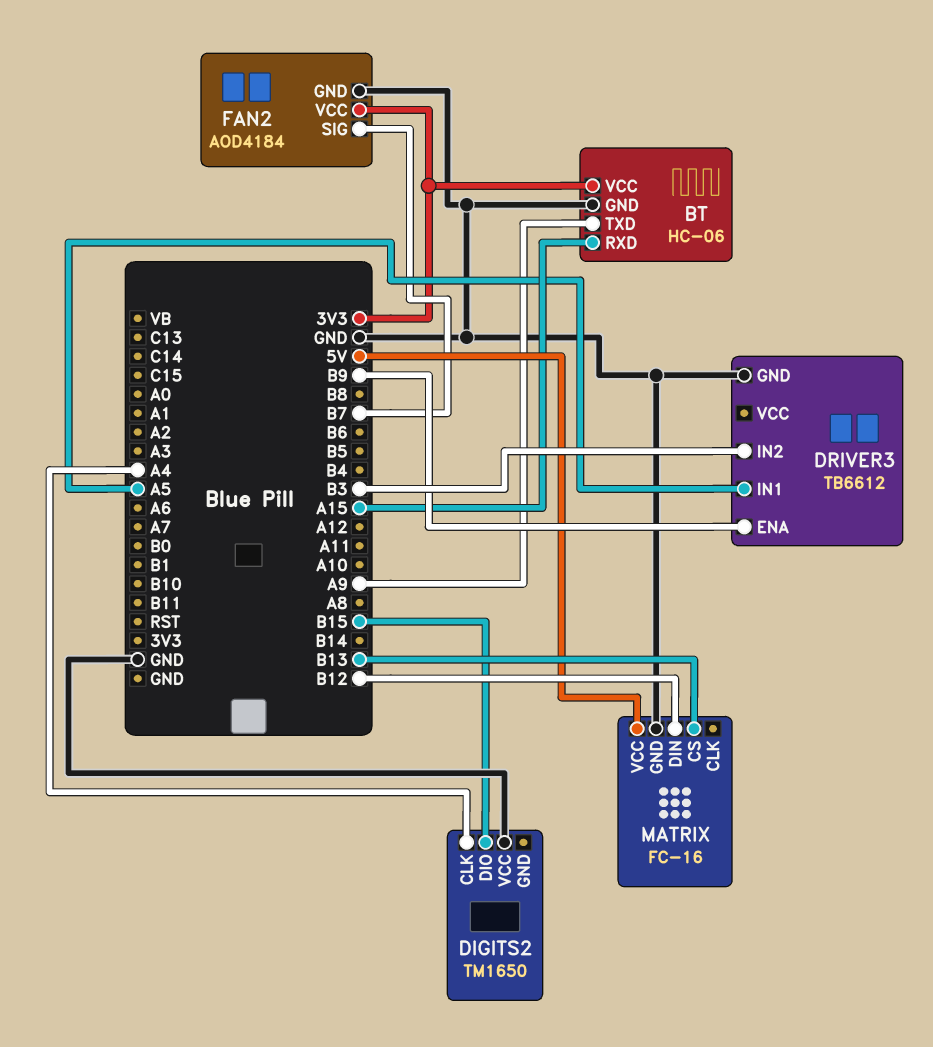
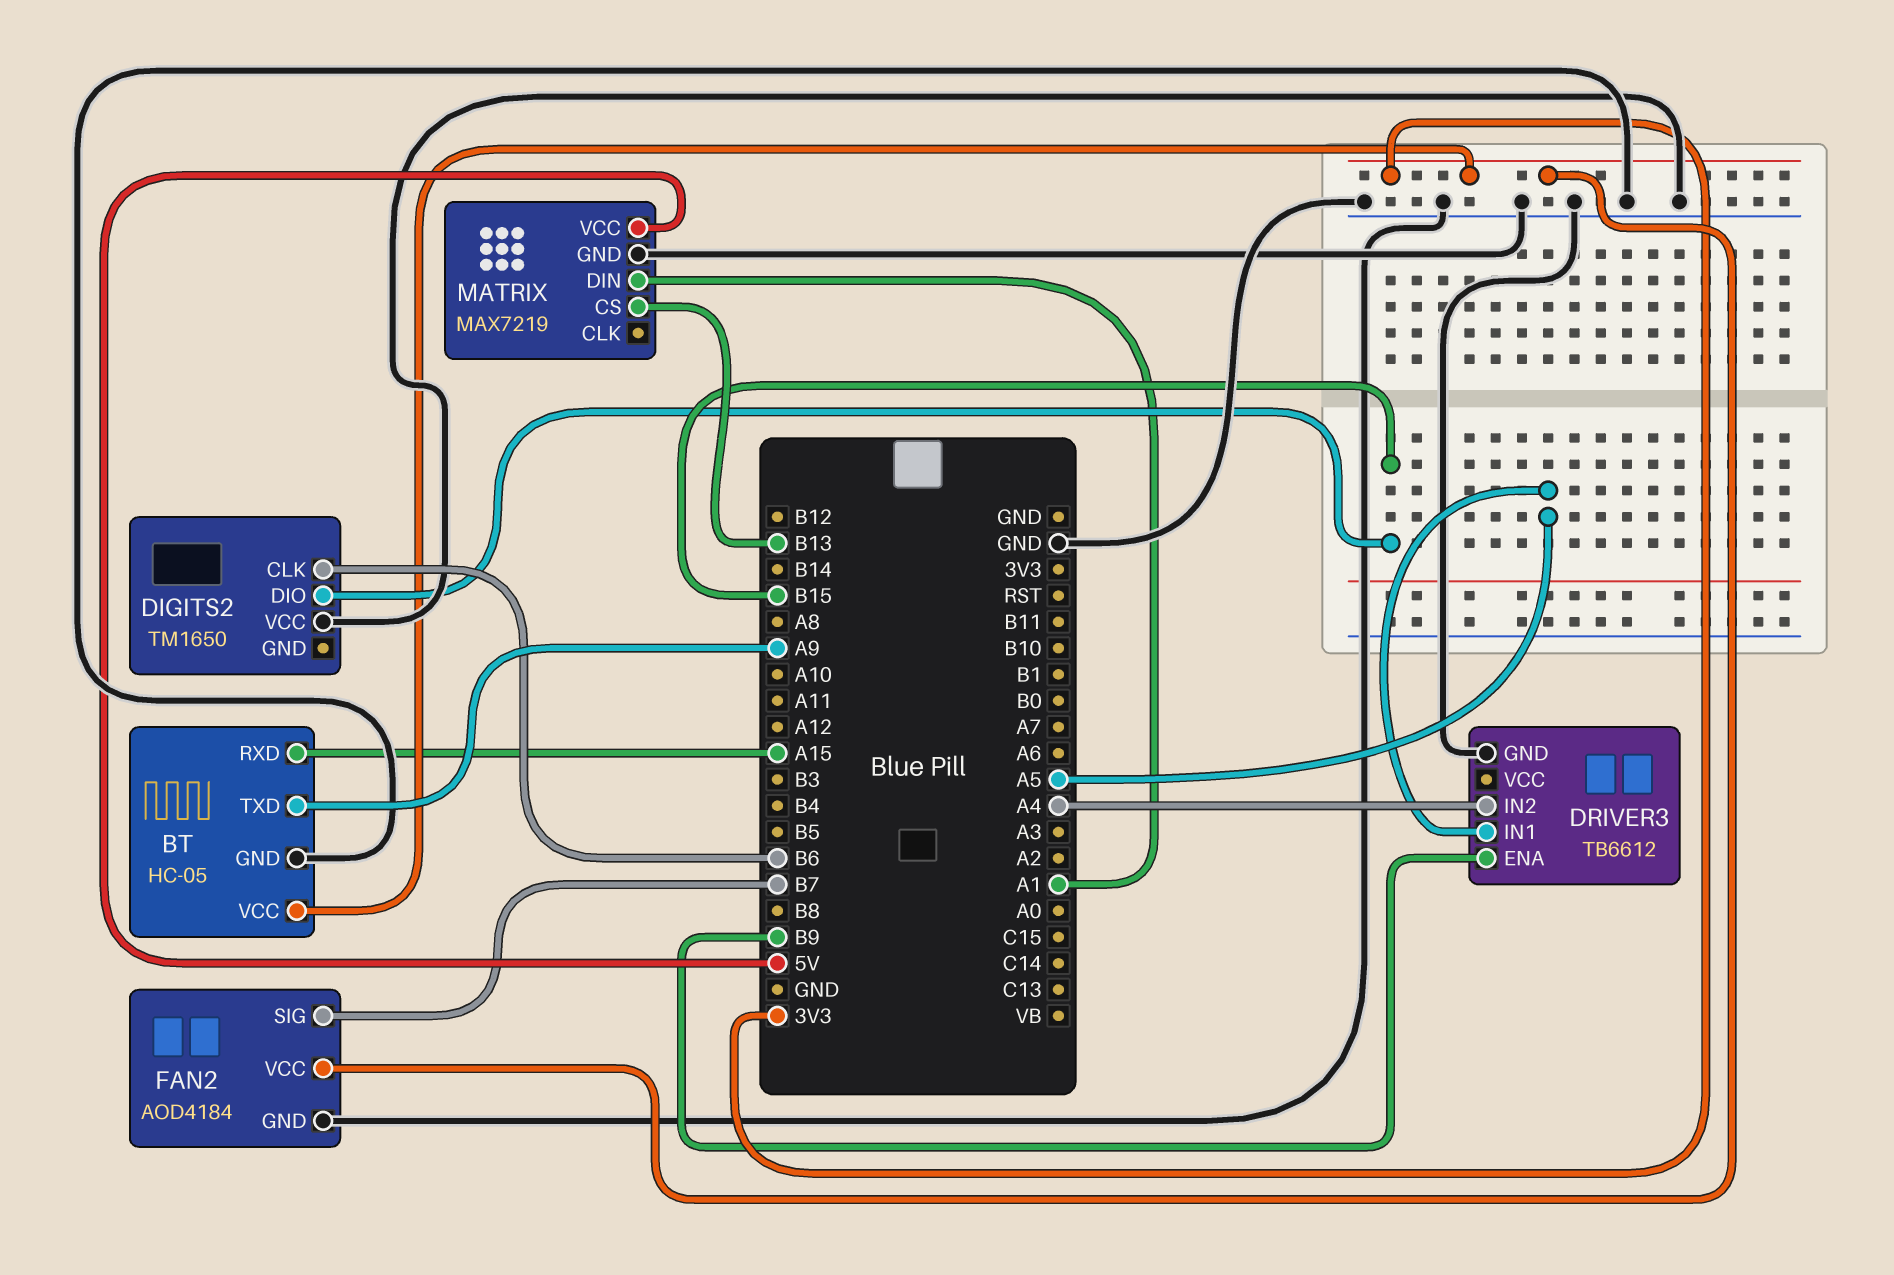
BT: HC-06 -> HC-05
DIGITS2 pin CLK: A4 -> B6
DRIVER3 pin IN2: B3 -> A4
MATRIX: FC-16 -> MAX7219
MATRIX pin DIN: B12 -> A1

